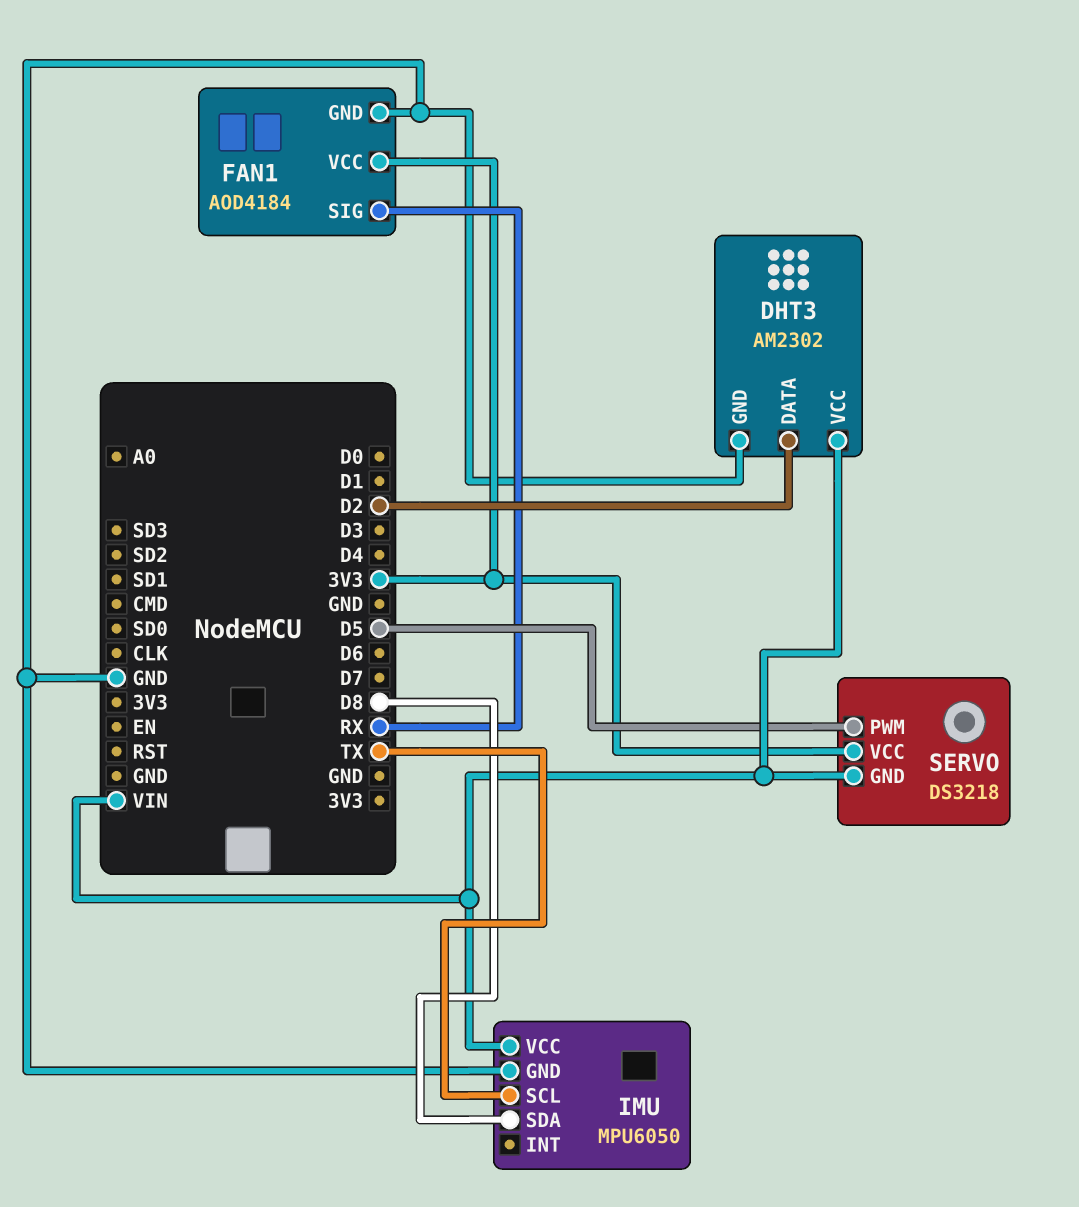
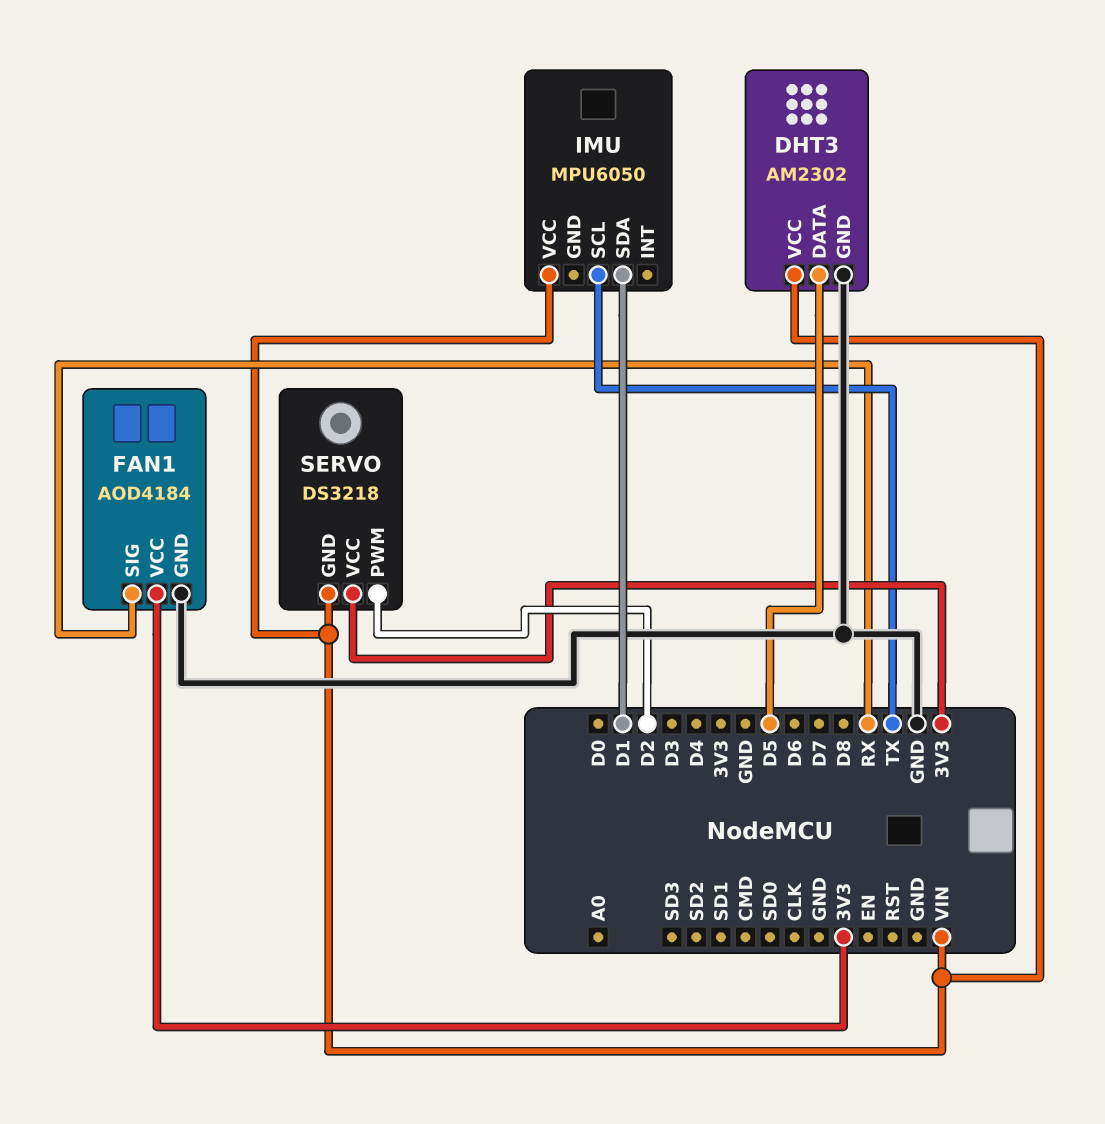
DHT3 pin DATA: D2 -> D5
IMU pin GND: GND -> none
IMU pin SDA: D8 -> D1
SERVO pin PWM: D5 -> D2

